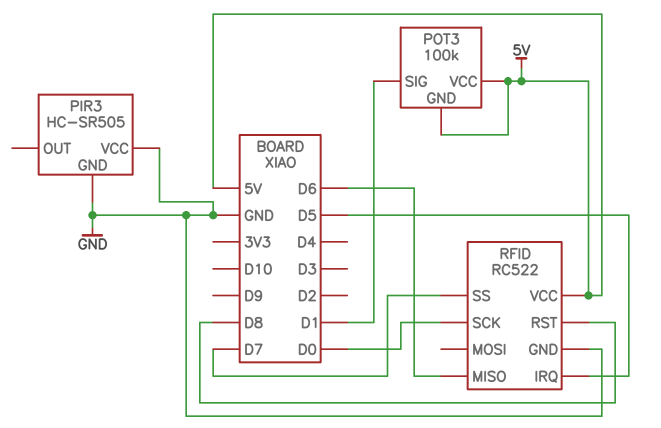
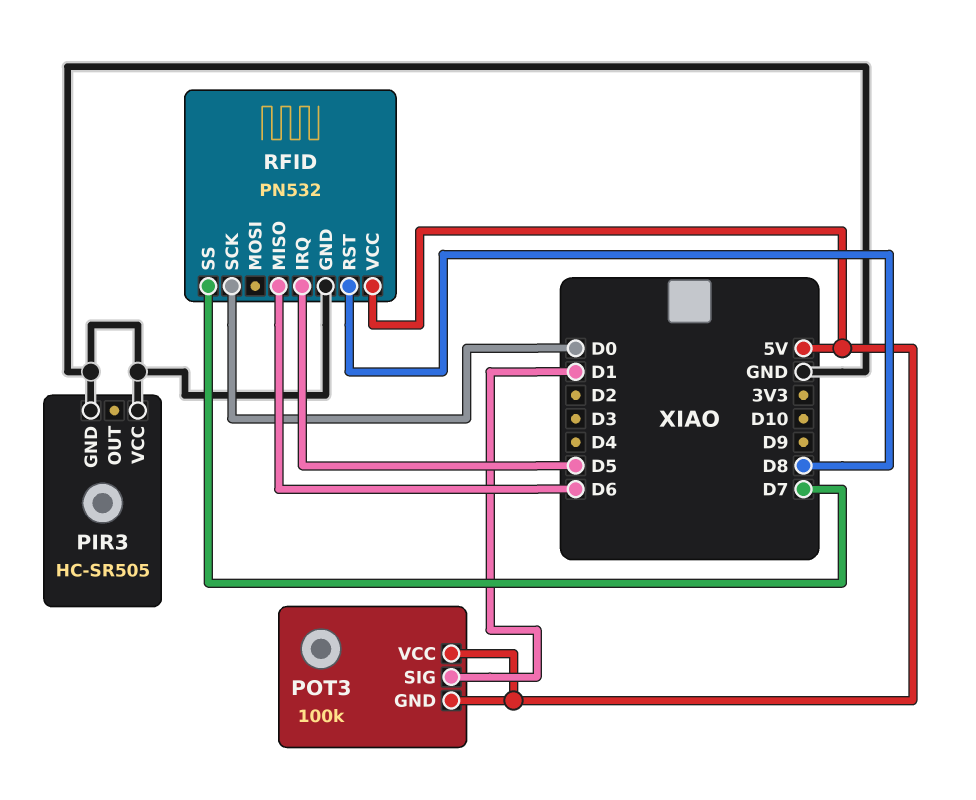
RFID: RC522 -> PN532

